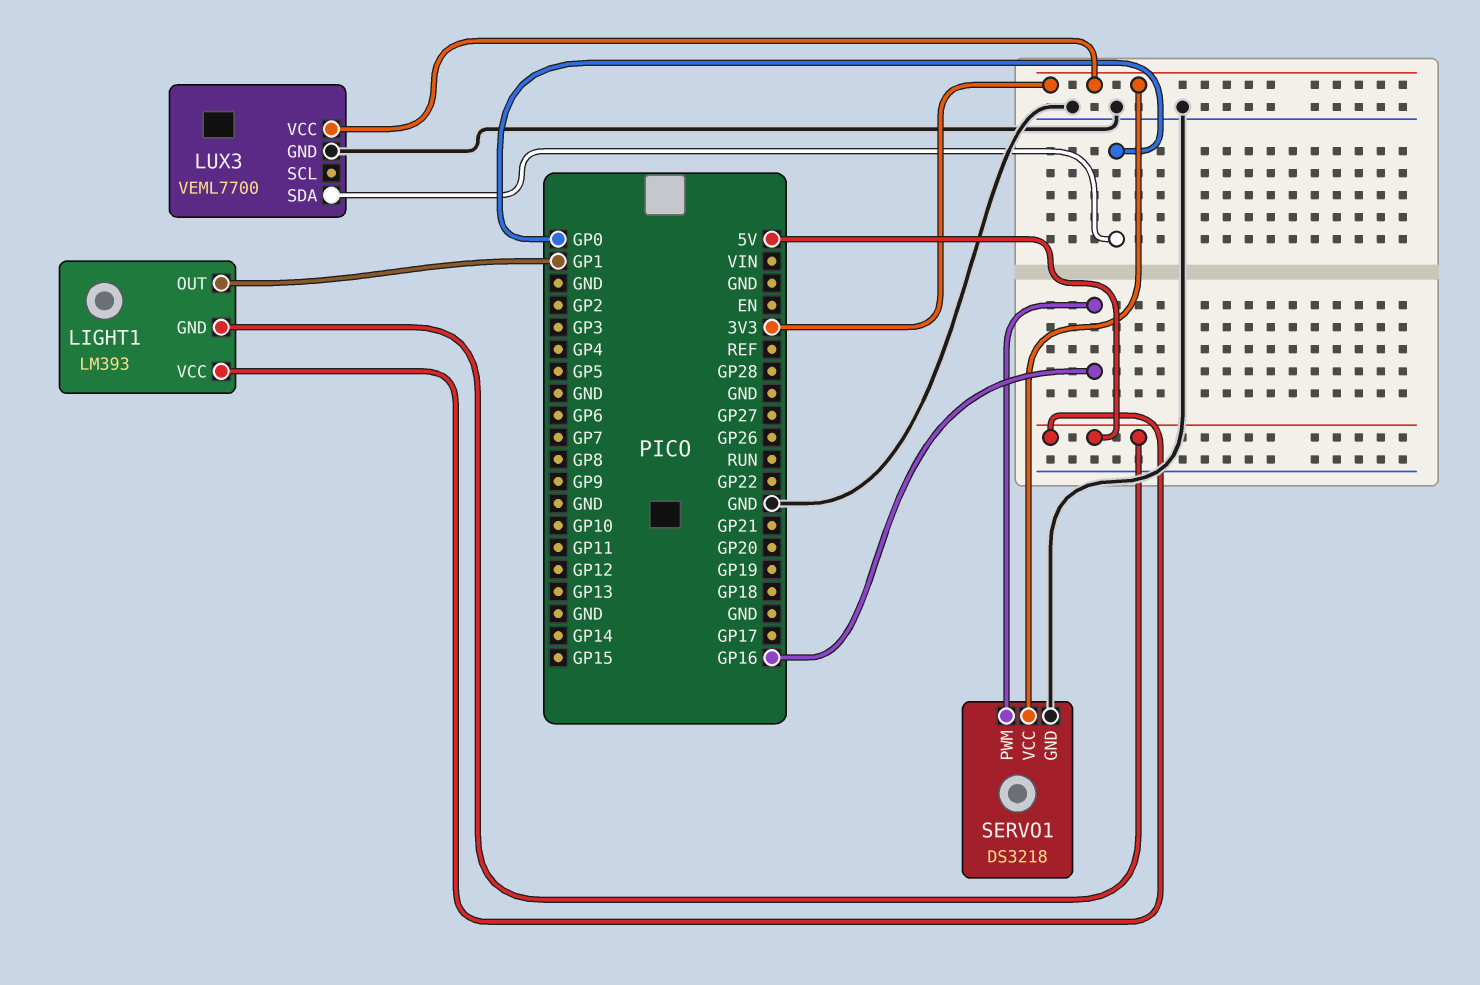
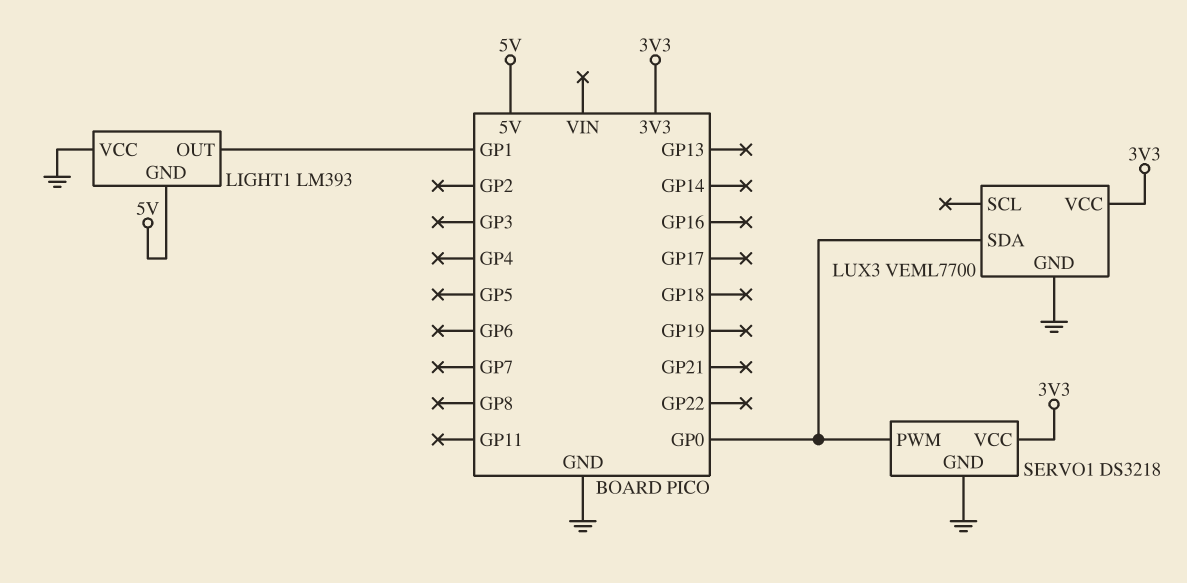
LIGHT1 pin VCC: 5V -> GND
SERVO1 pin PWM: GP16 -> GP0

